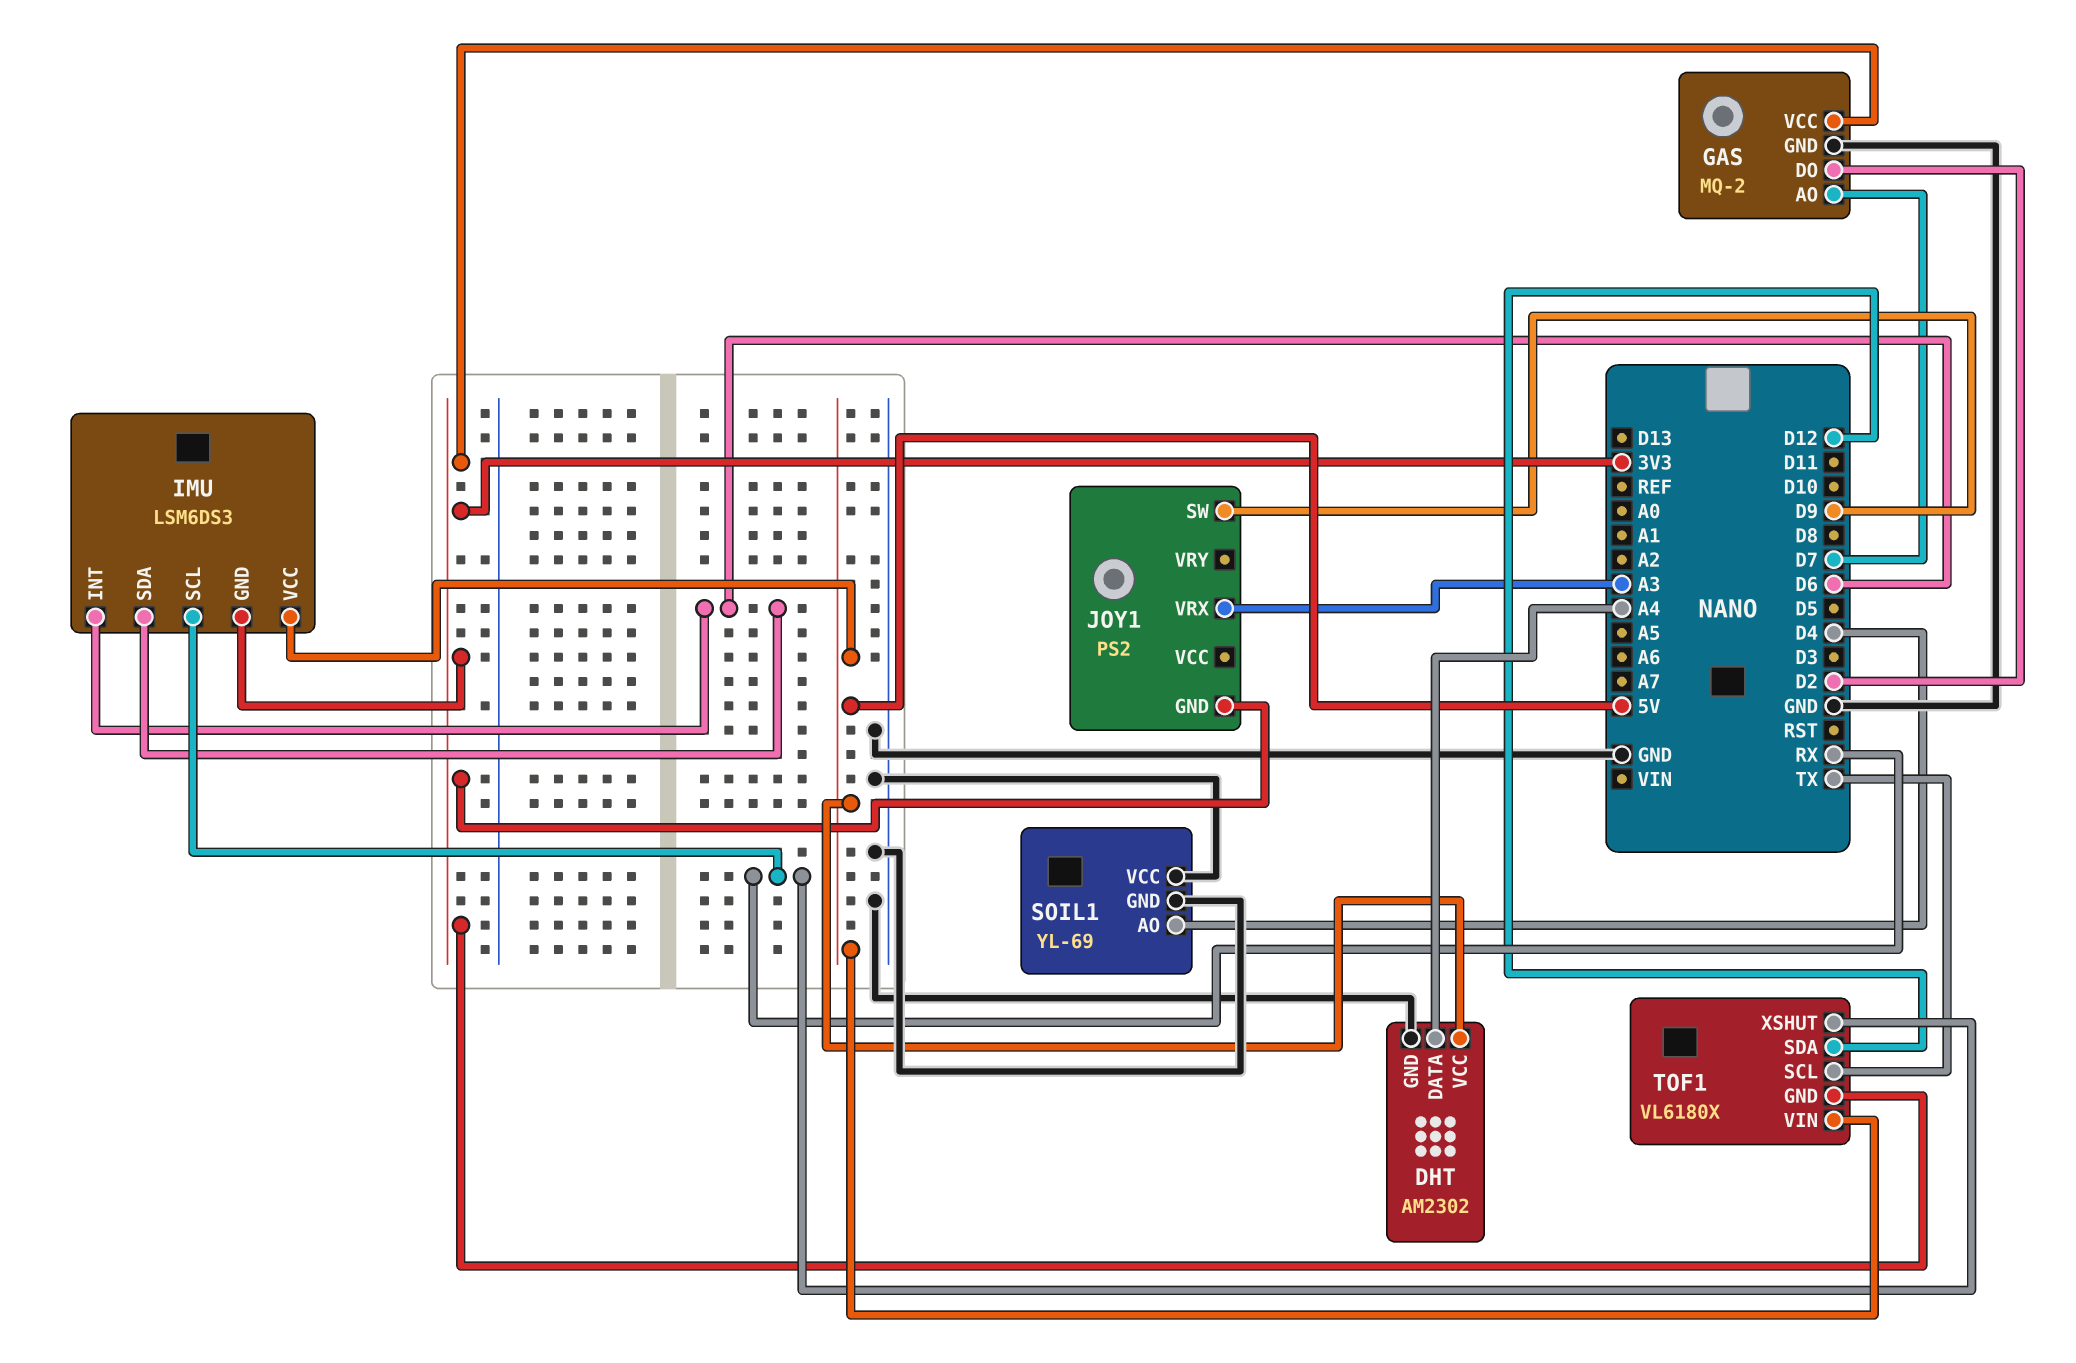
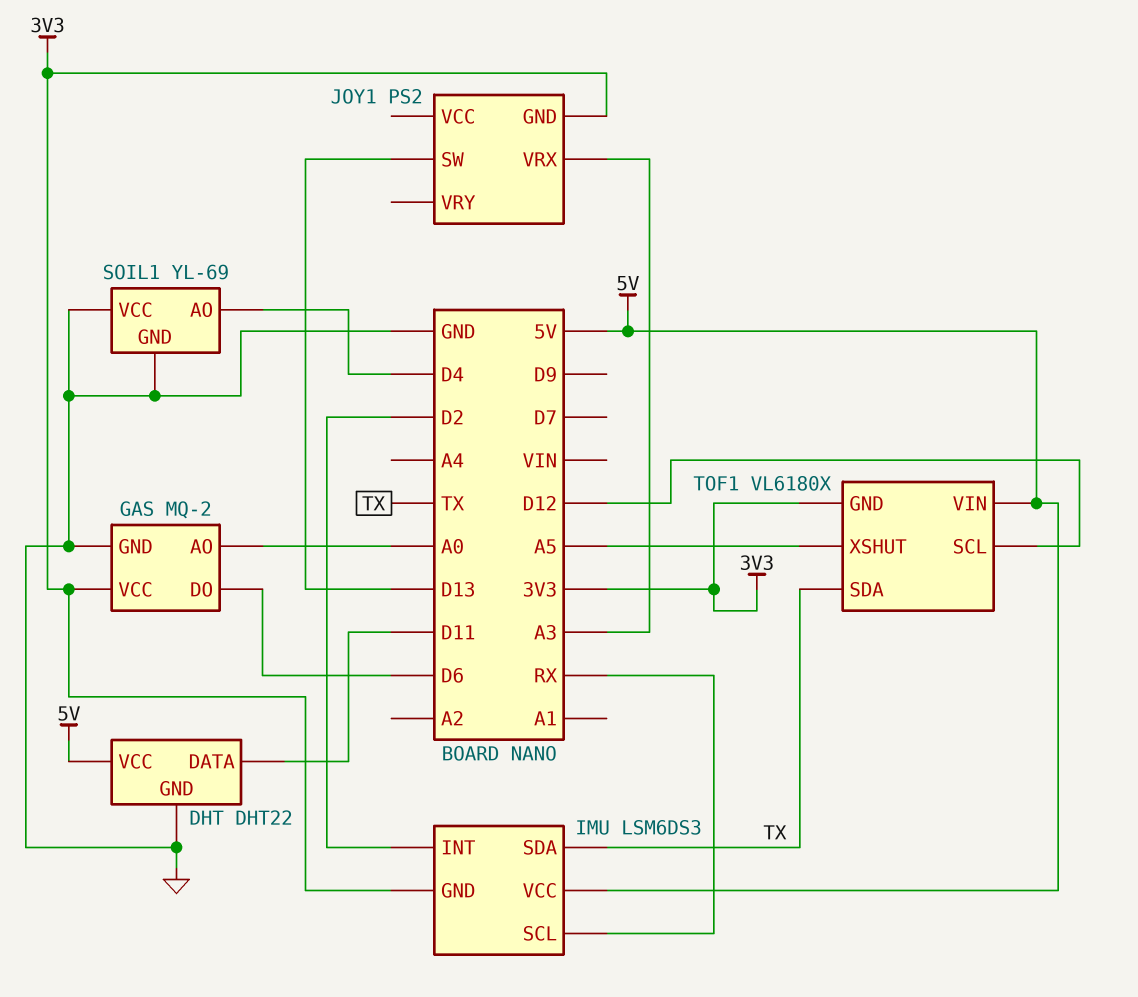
DHT: AM2302 -> DHT22
DHT pin DATA: A4 -> D11
GAS pin AO: D7 -> A0
GAS pin DO: D2 -> D6
IMU pin INT: D6 -> D2
IMU pin SDA: D6 -> TX
JOY1 pin SW: D9 -> D13
TOF1 pin SCL: TX -> D12
TOF1 pin SDA: D12 -> TX
TOF1 pin XSHUT: RX -> A5

